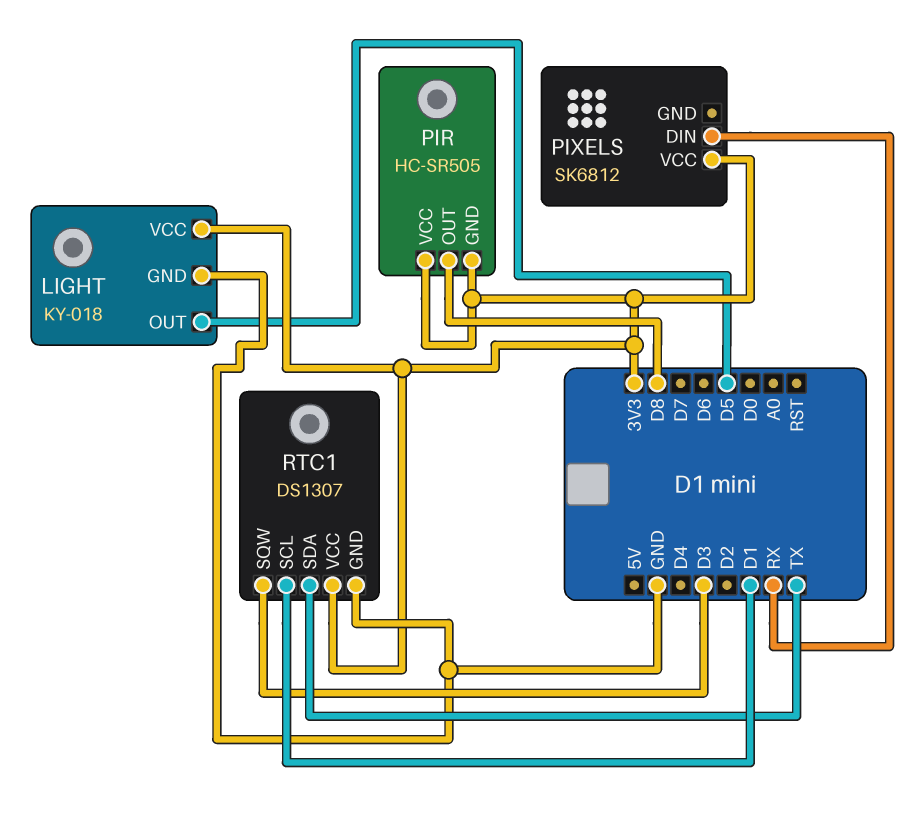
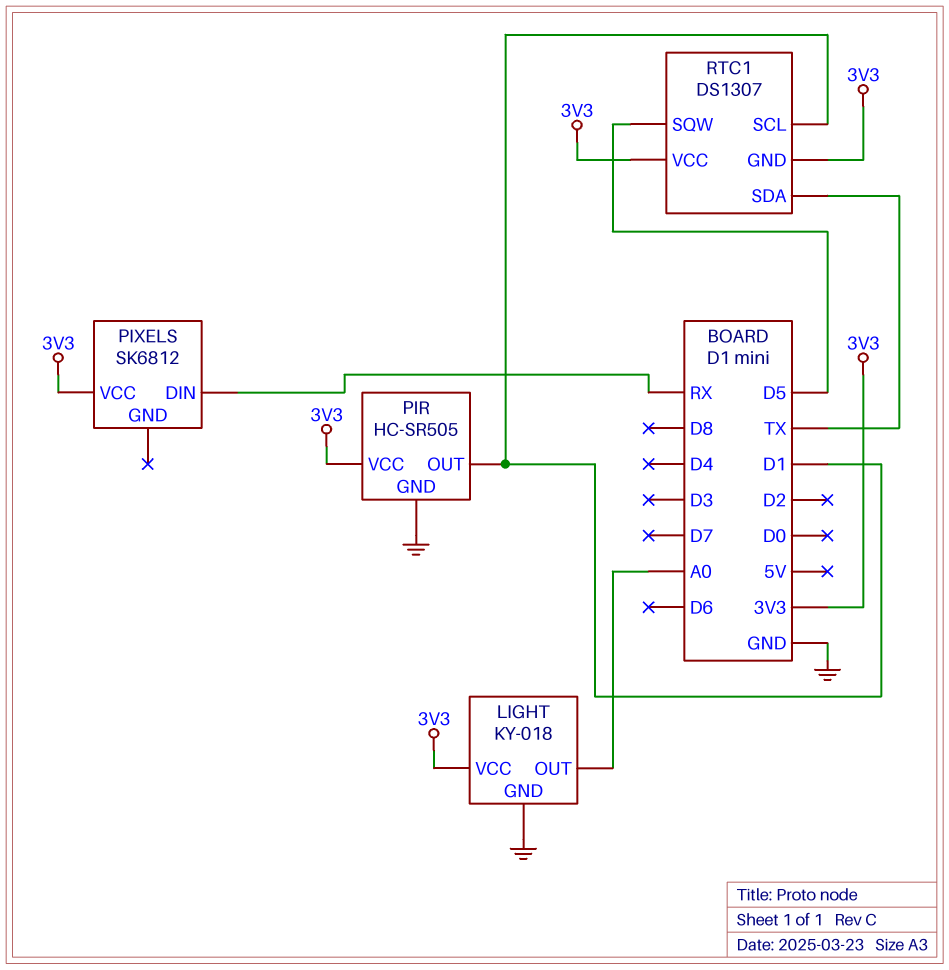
LIGHT pin OUT: D5 -> A0
PIR pin GND: 3V3 -> GND
PIR pin OUT: D8 -> D1
RTC1 pin GND: GND -> 3V3
RTC1 pin SQW: D3 -> D5

